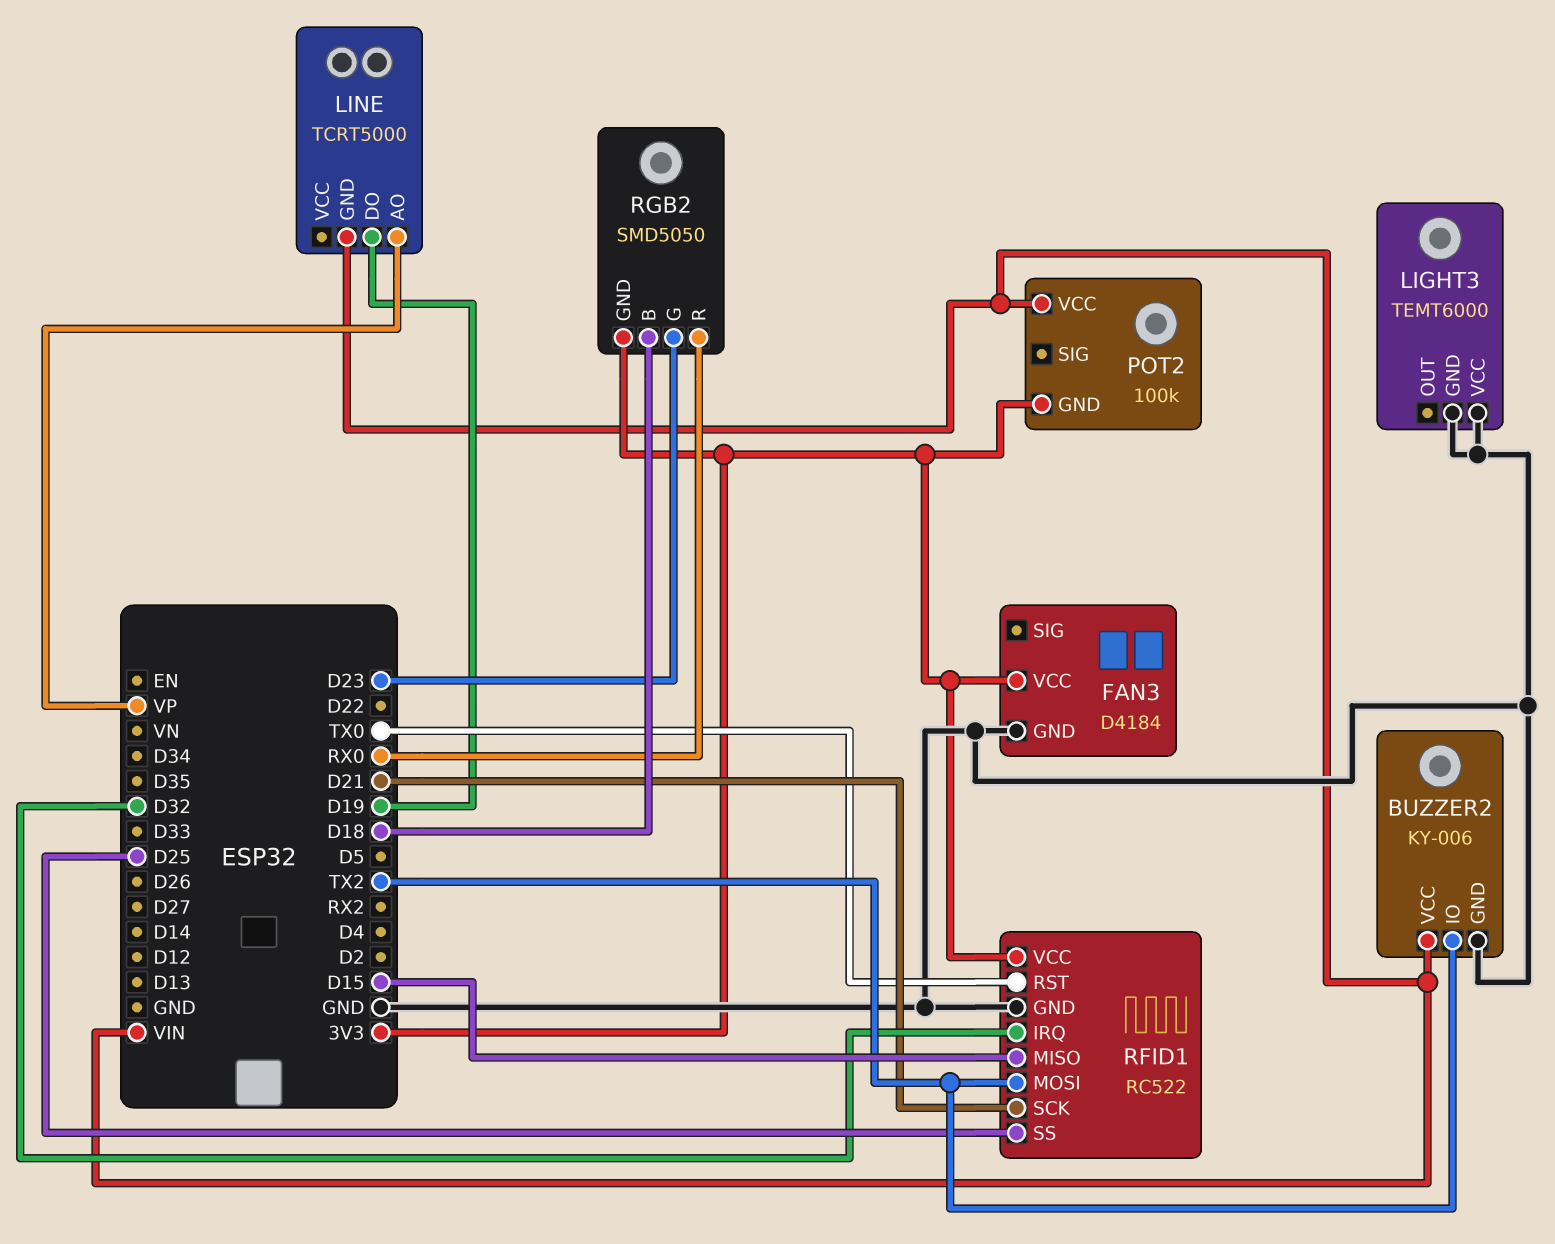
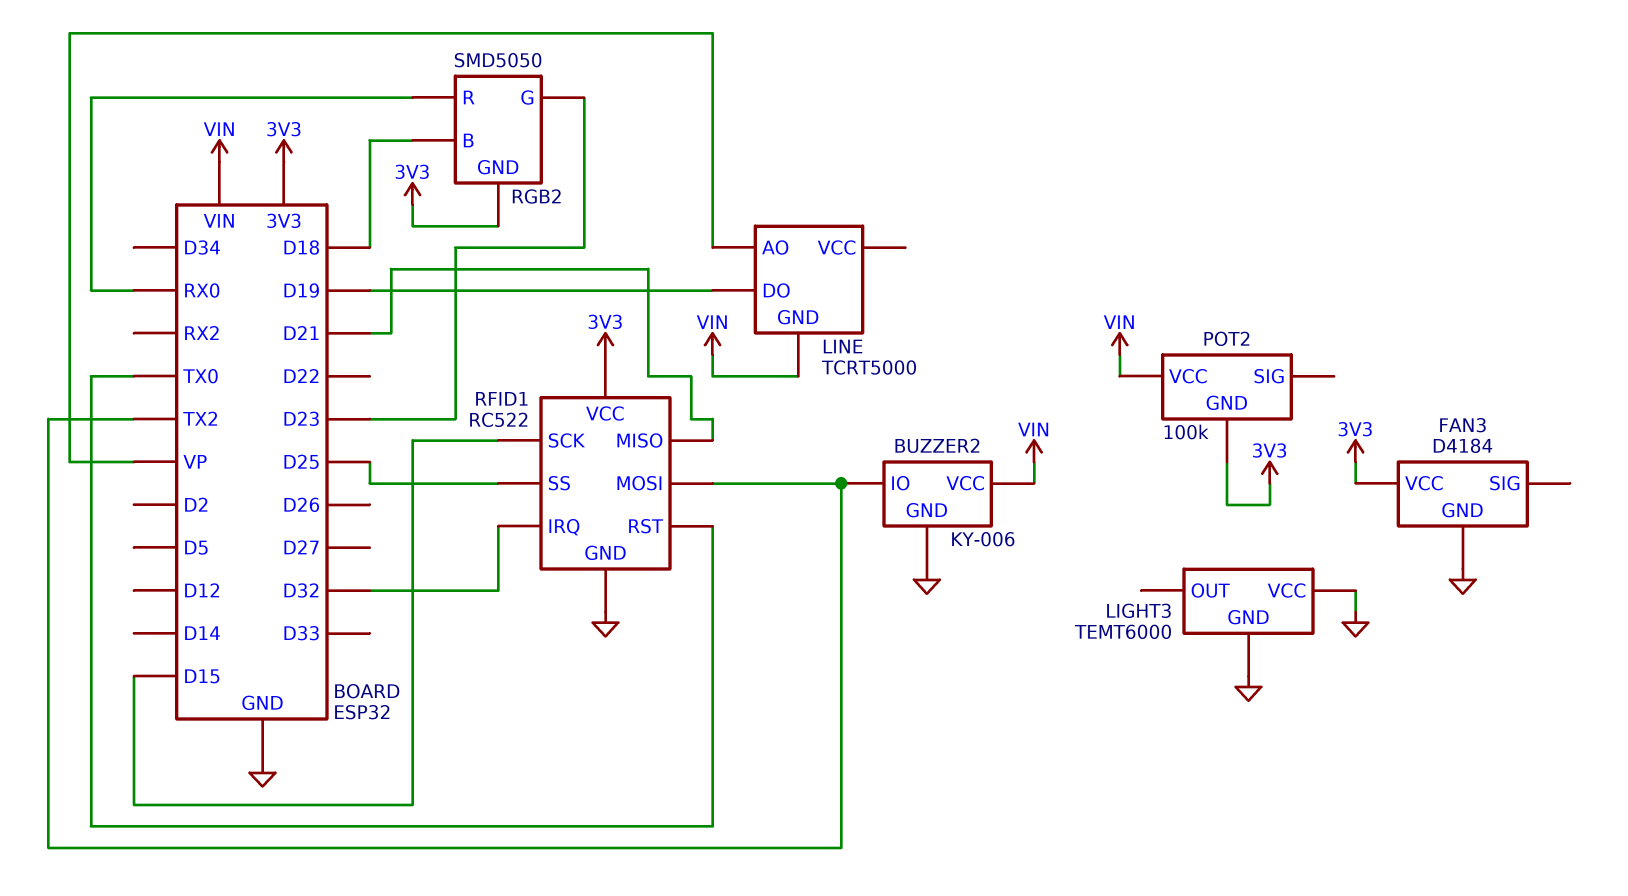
RFID1 pin MISO: D15 -> D21
RFID1 pin SCK: D21 -> D15

